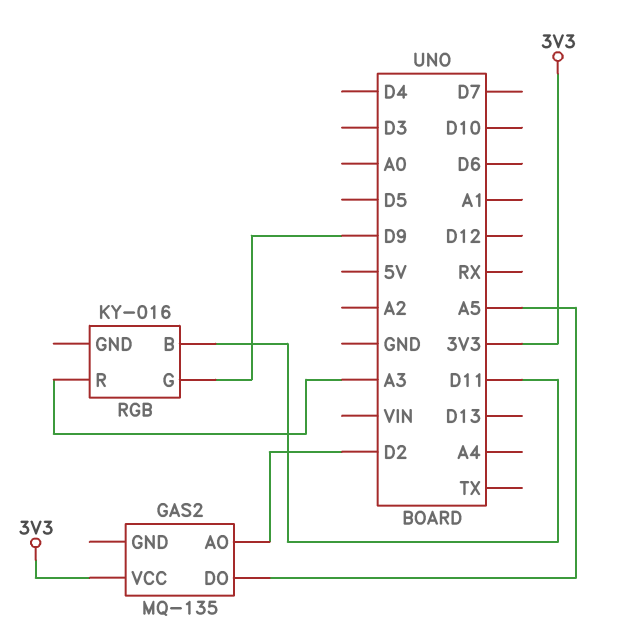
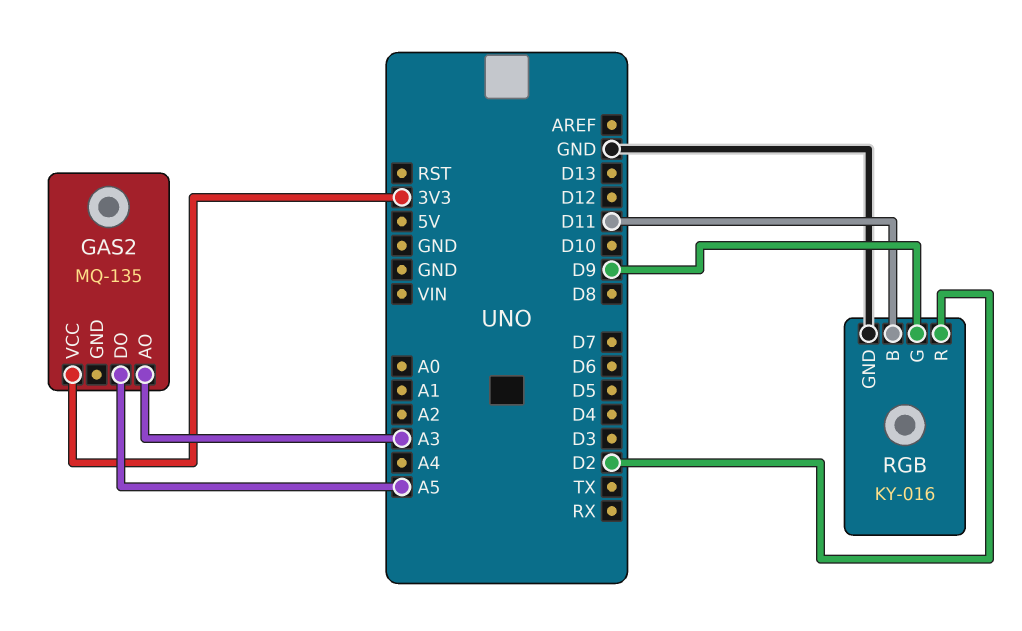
GAS2 pin AO: D2 -> A3
RGB pin GND: none -> GND
RGB pin R: A3 -> D2

